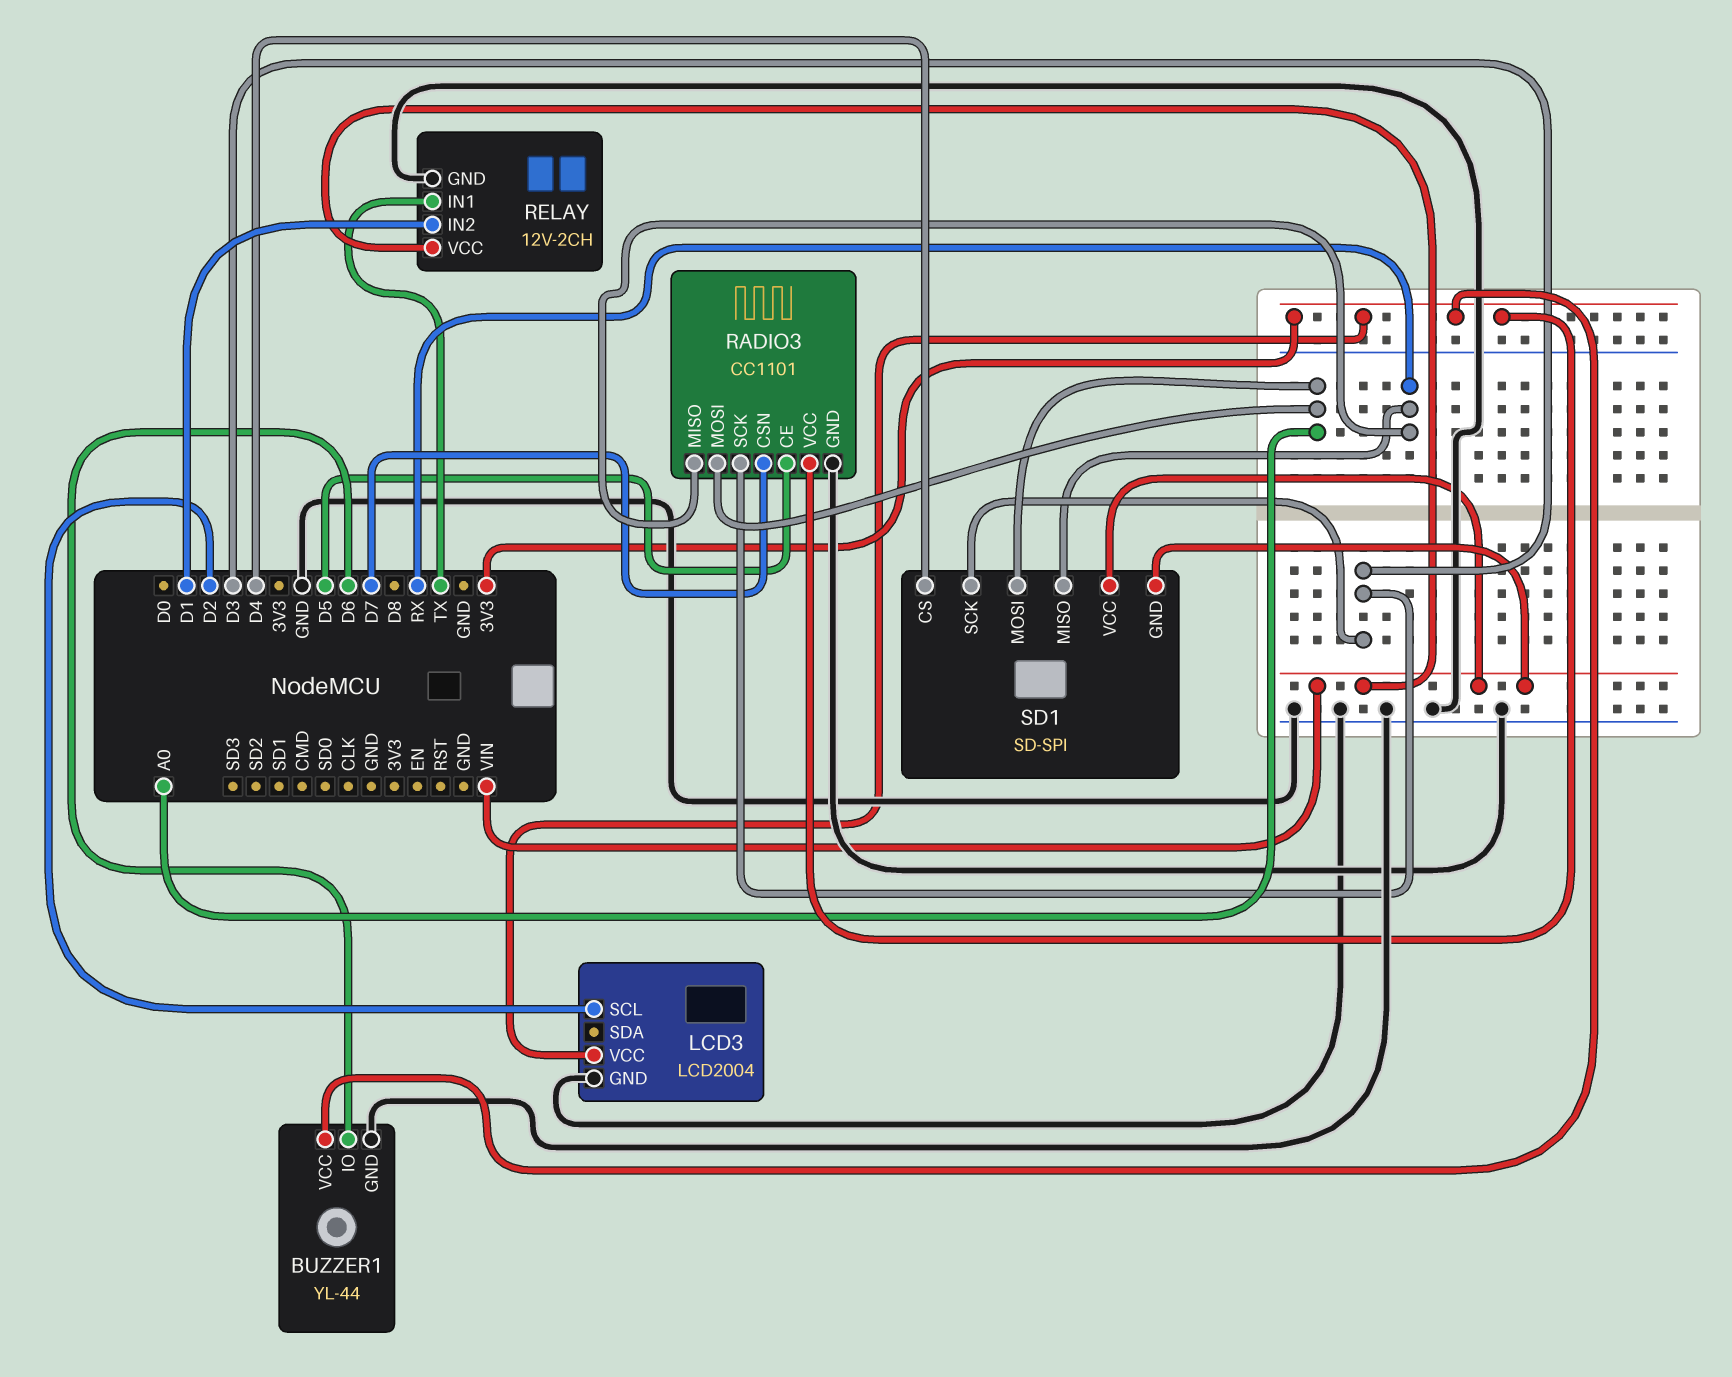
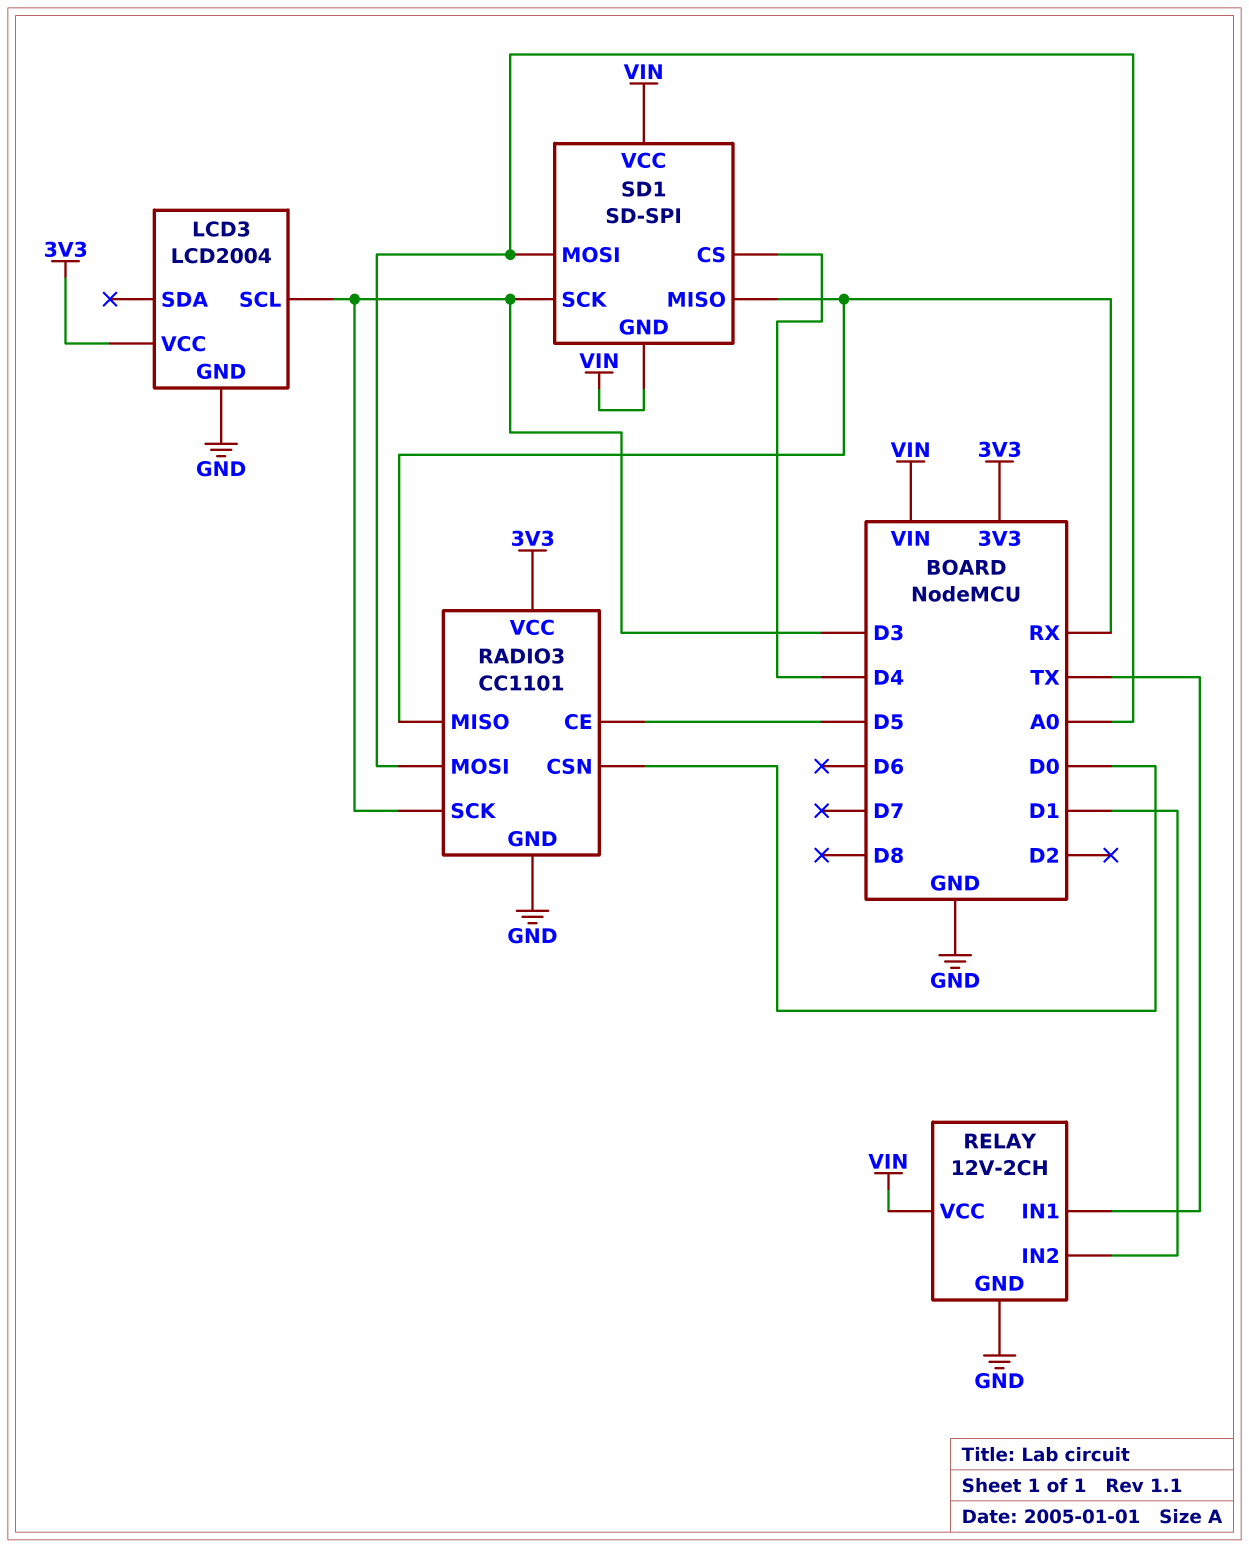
BUZZER1: YL-44 -> none
BUZZER1 pin GND: GND -> none
BUZZER1 pin IO: D6 -> none
BUZZER1 pin VCC: 3V3 -> none
LCD3 pin SCL: D2 -> D3
RADIO3 pin CSN: D7 -> D0

